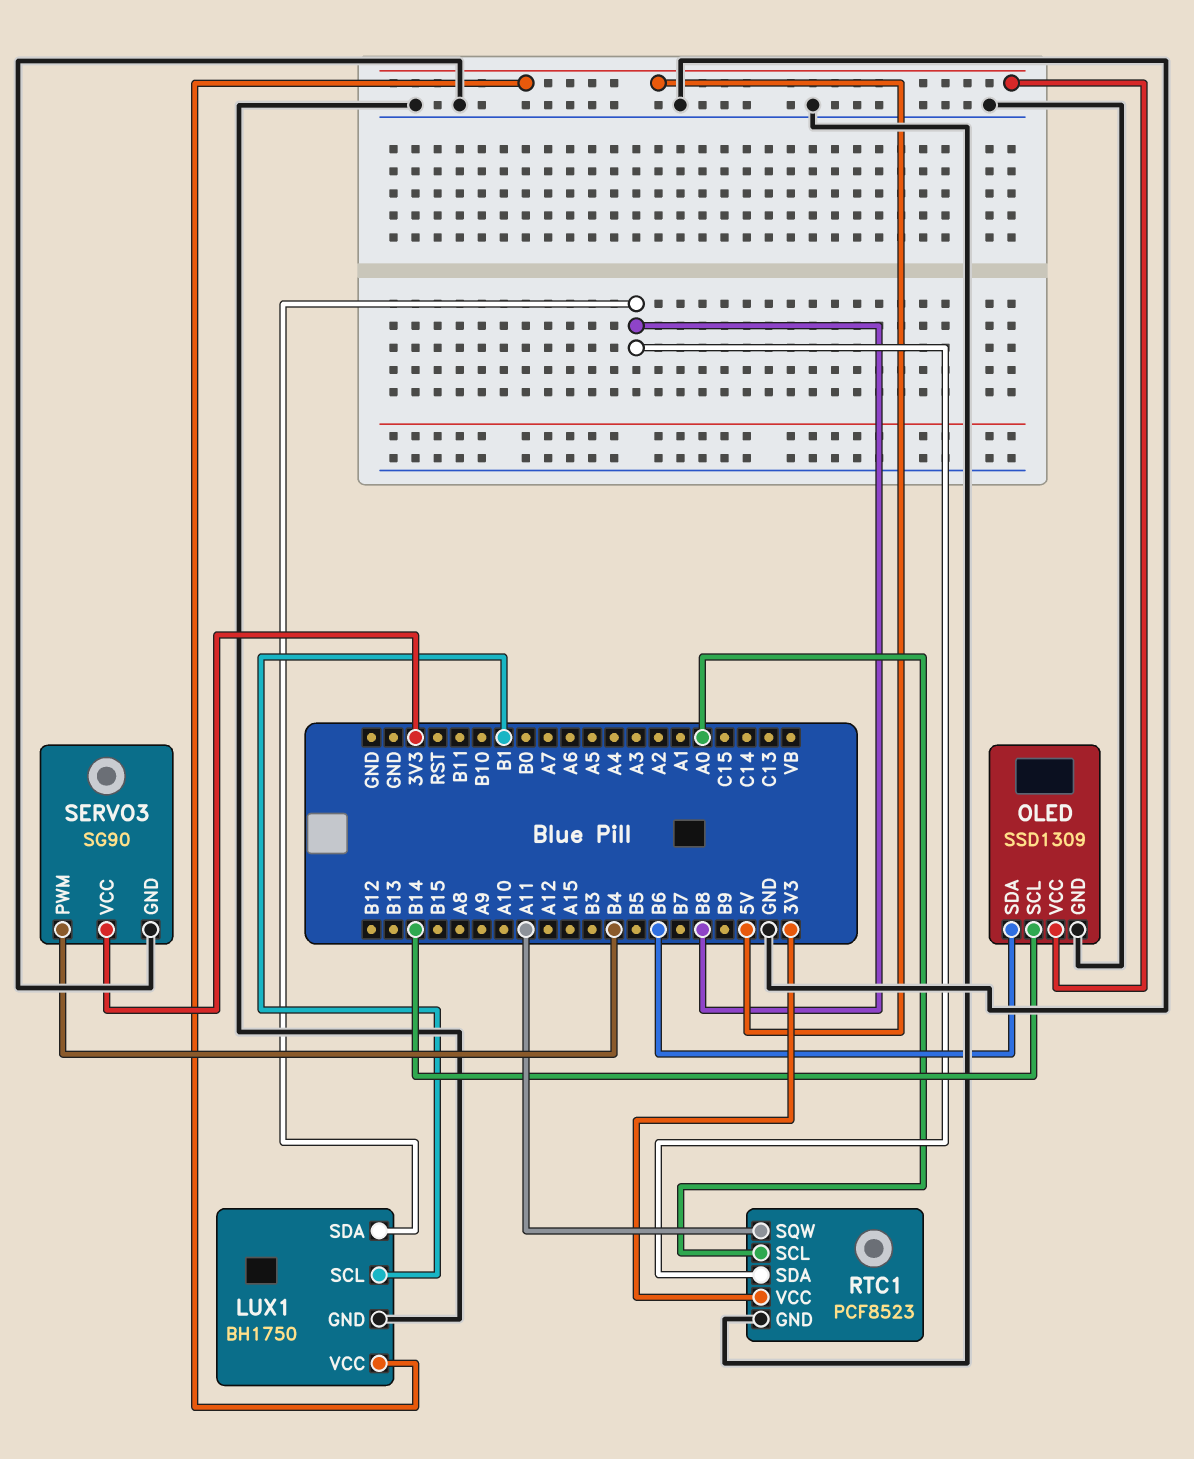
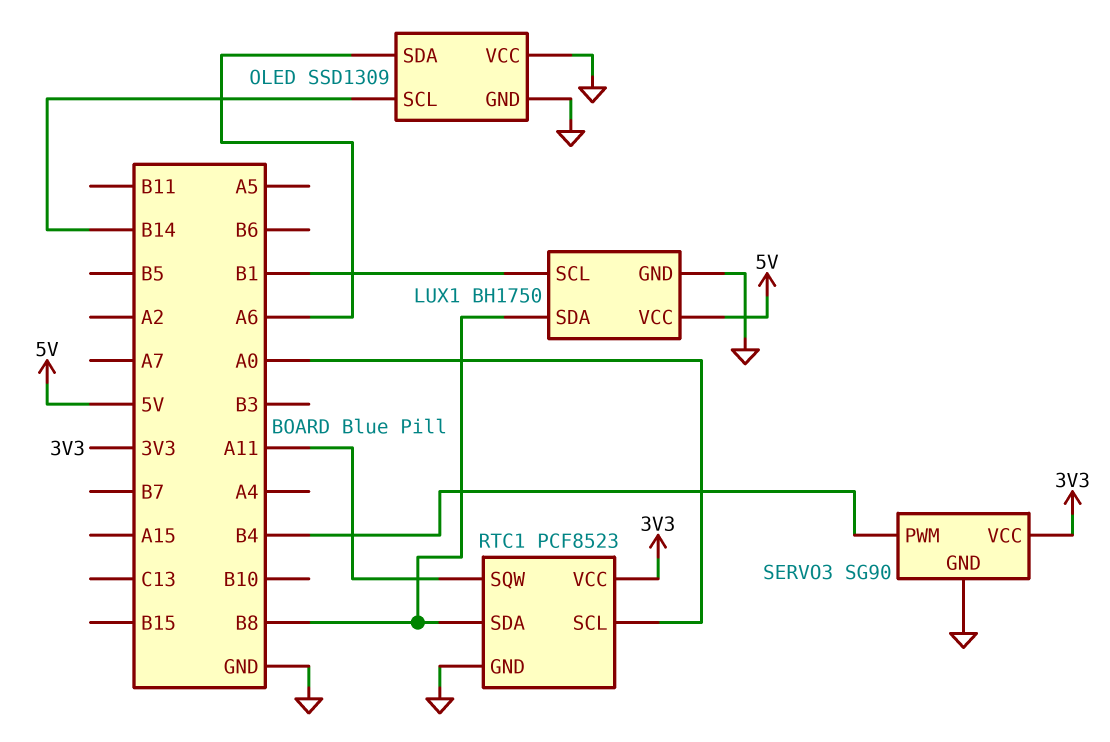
OLED pin SDA: B6 -> A6
OLED pin VCC: 5V -> GND

